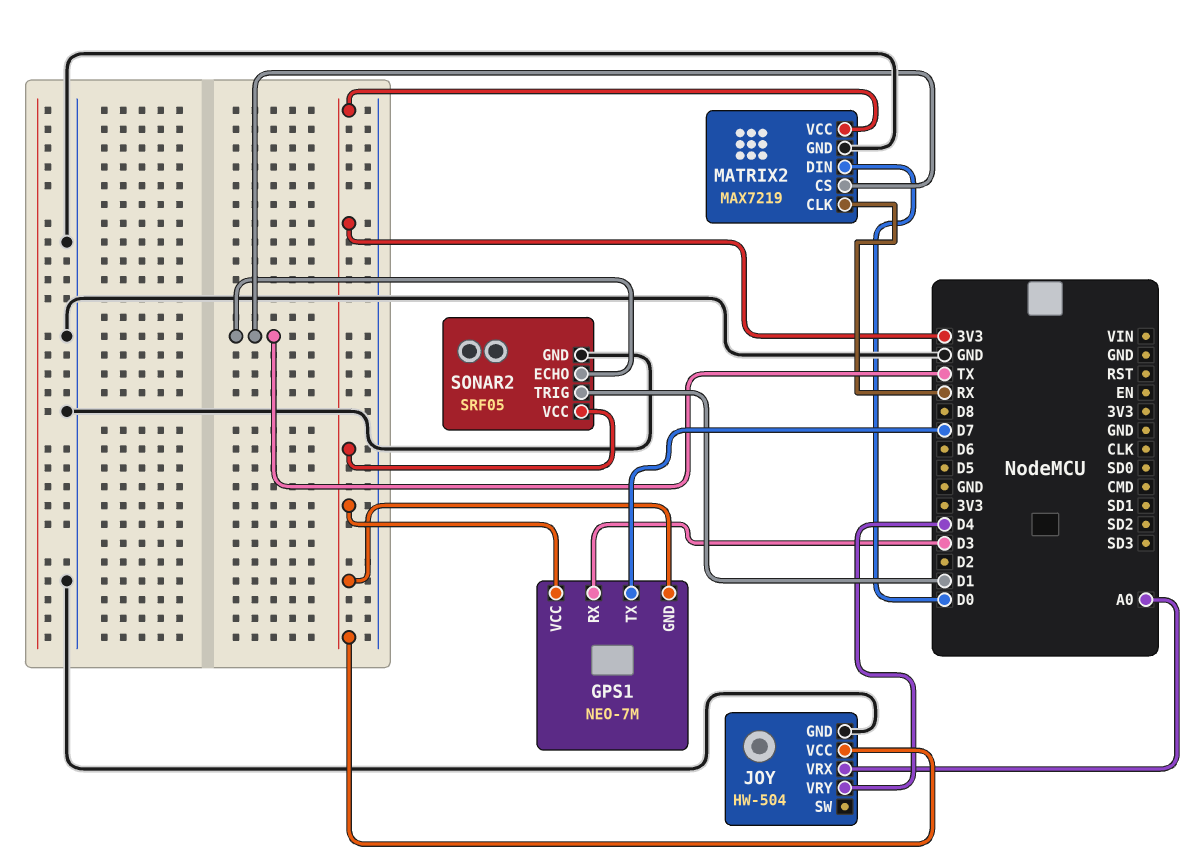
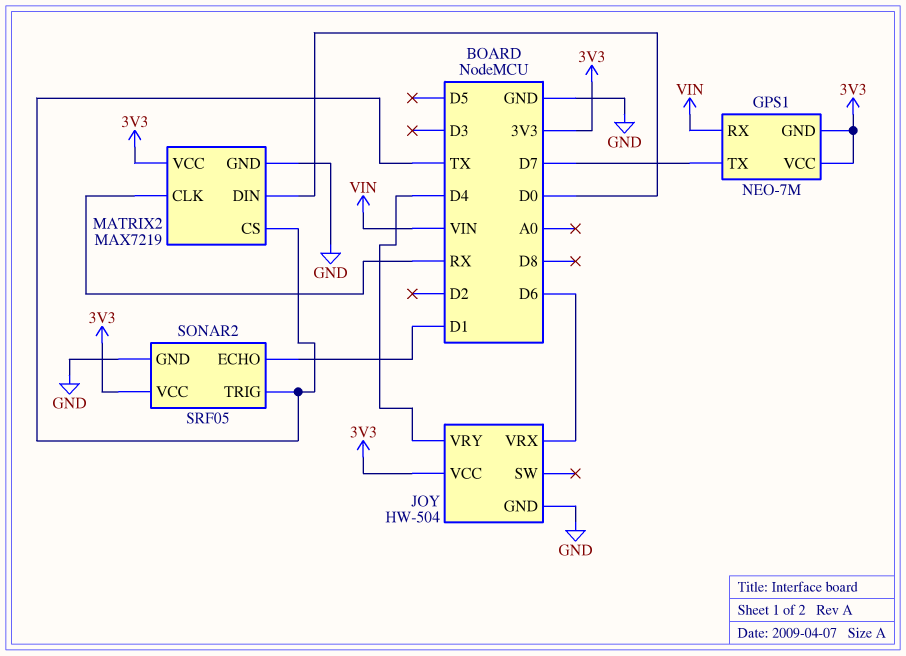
GPS1 pin RX: D3 -> VIN
JOY pin VRX: A0 -> D6
SONAR2 pin ECHO: TX -> D1
SONAR2 pin TRIG: D1 -> TX

